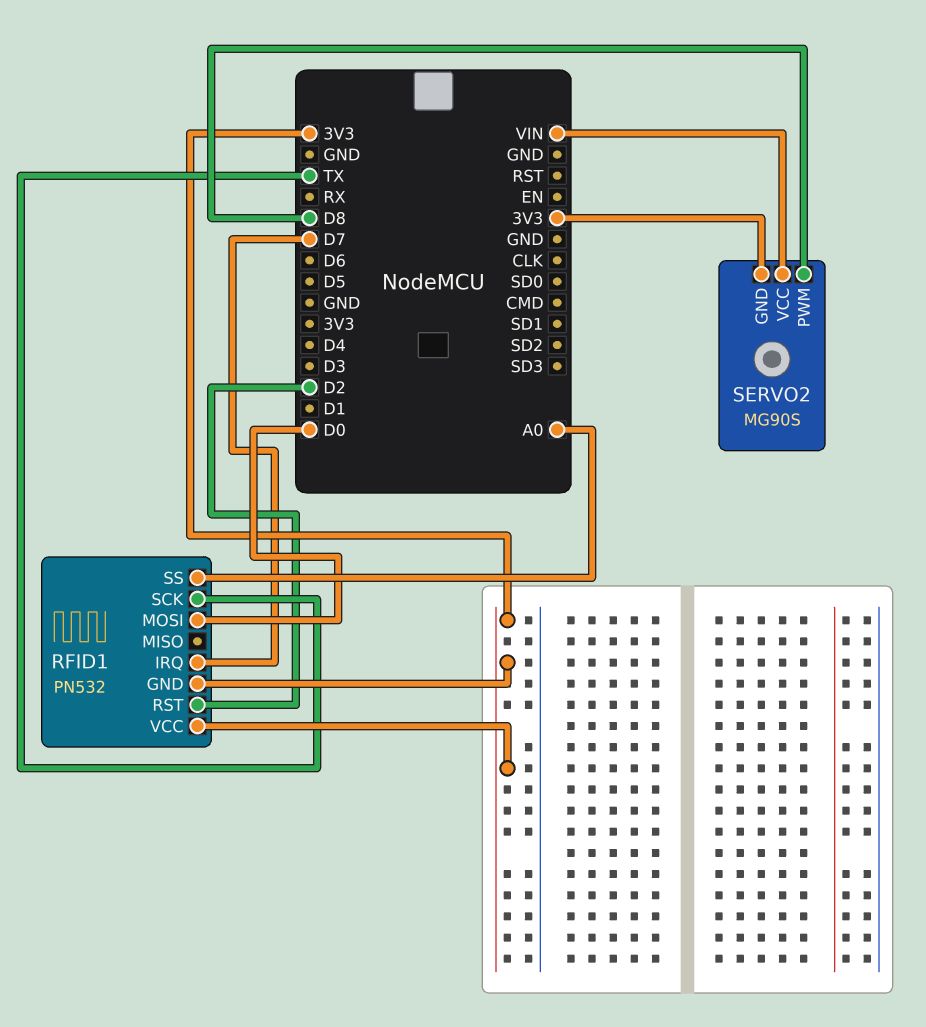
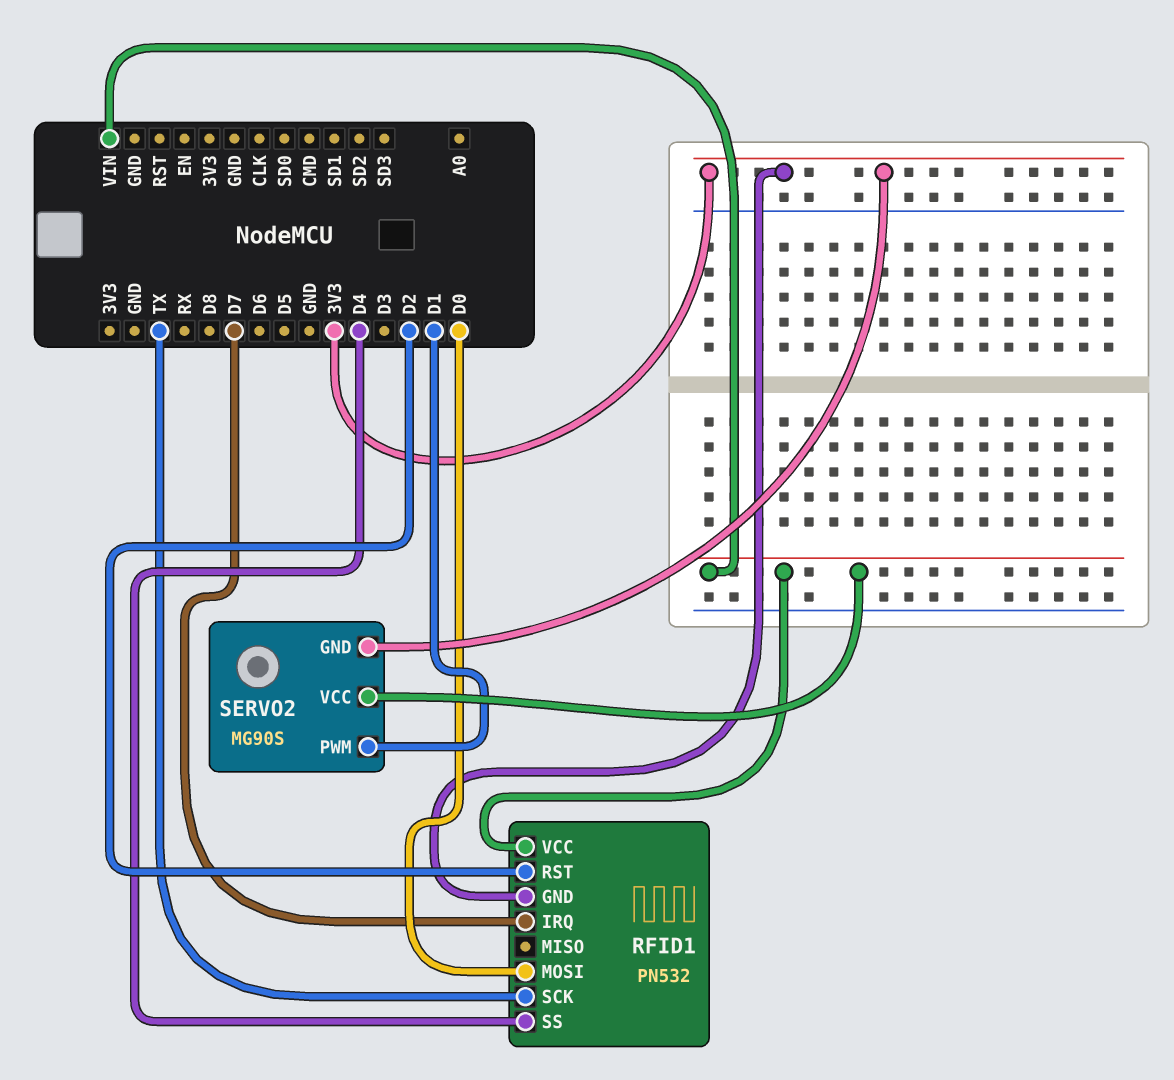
RFID1 pin SS: A0 -> D4
RFID1 pin VCC: 3V3 -> VIN
SERVO2 pin PWM: D8 -> D1

